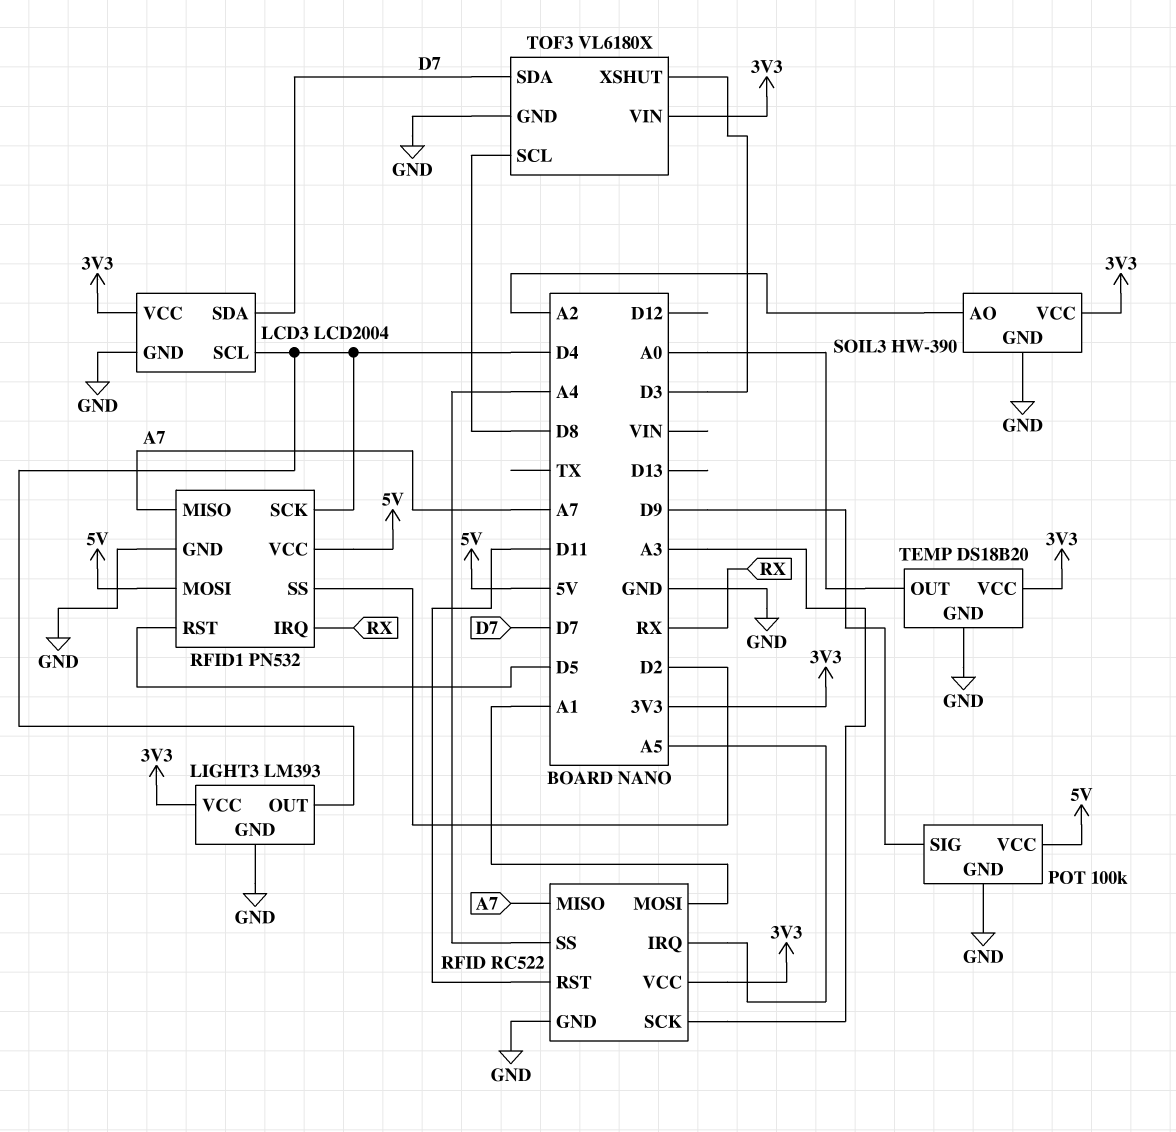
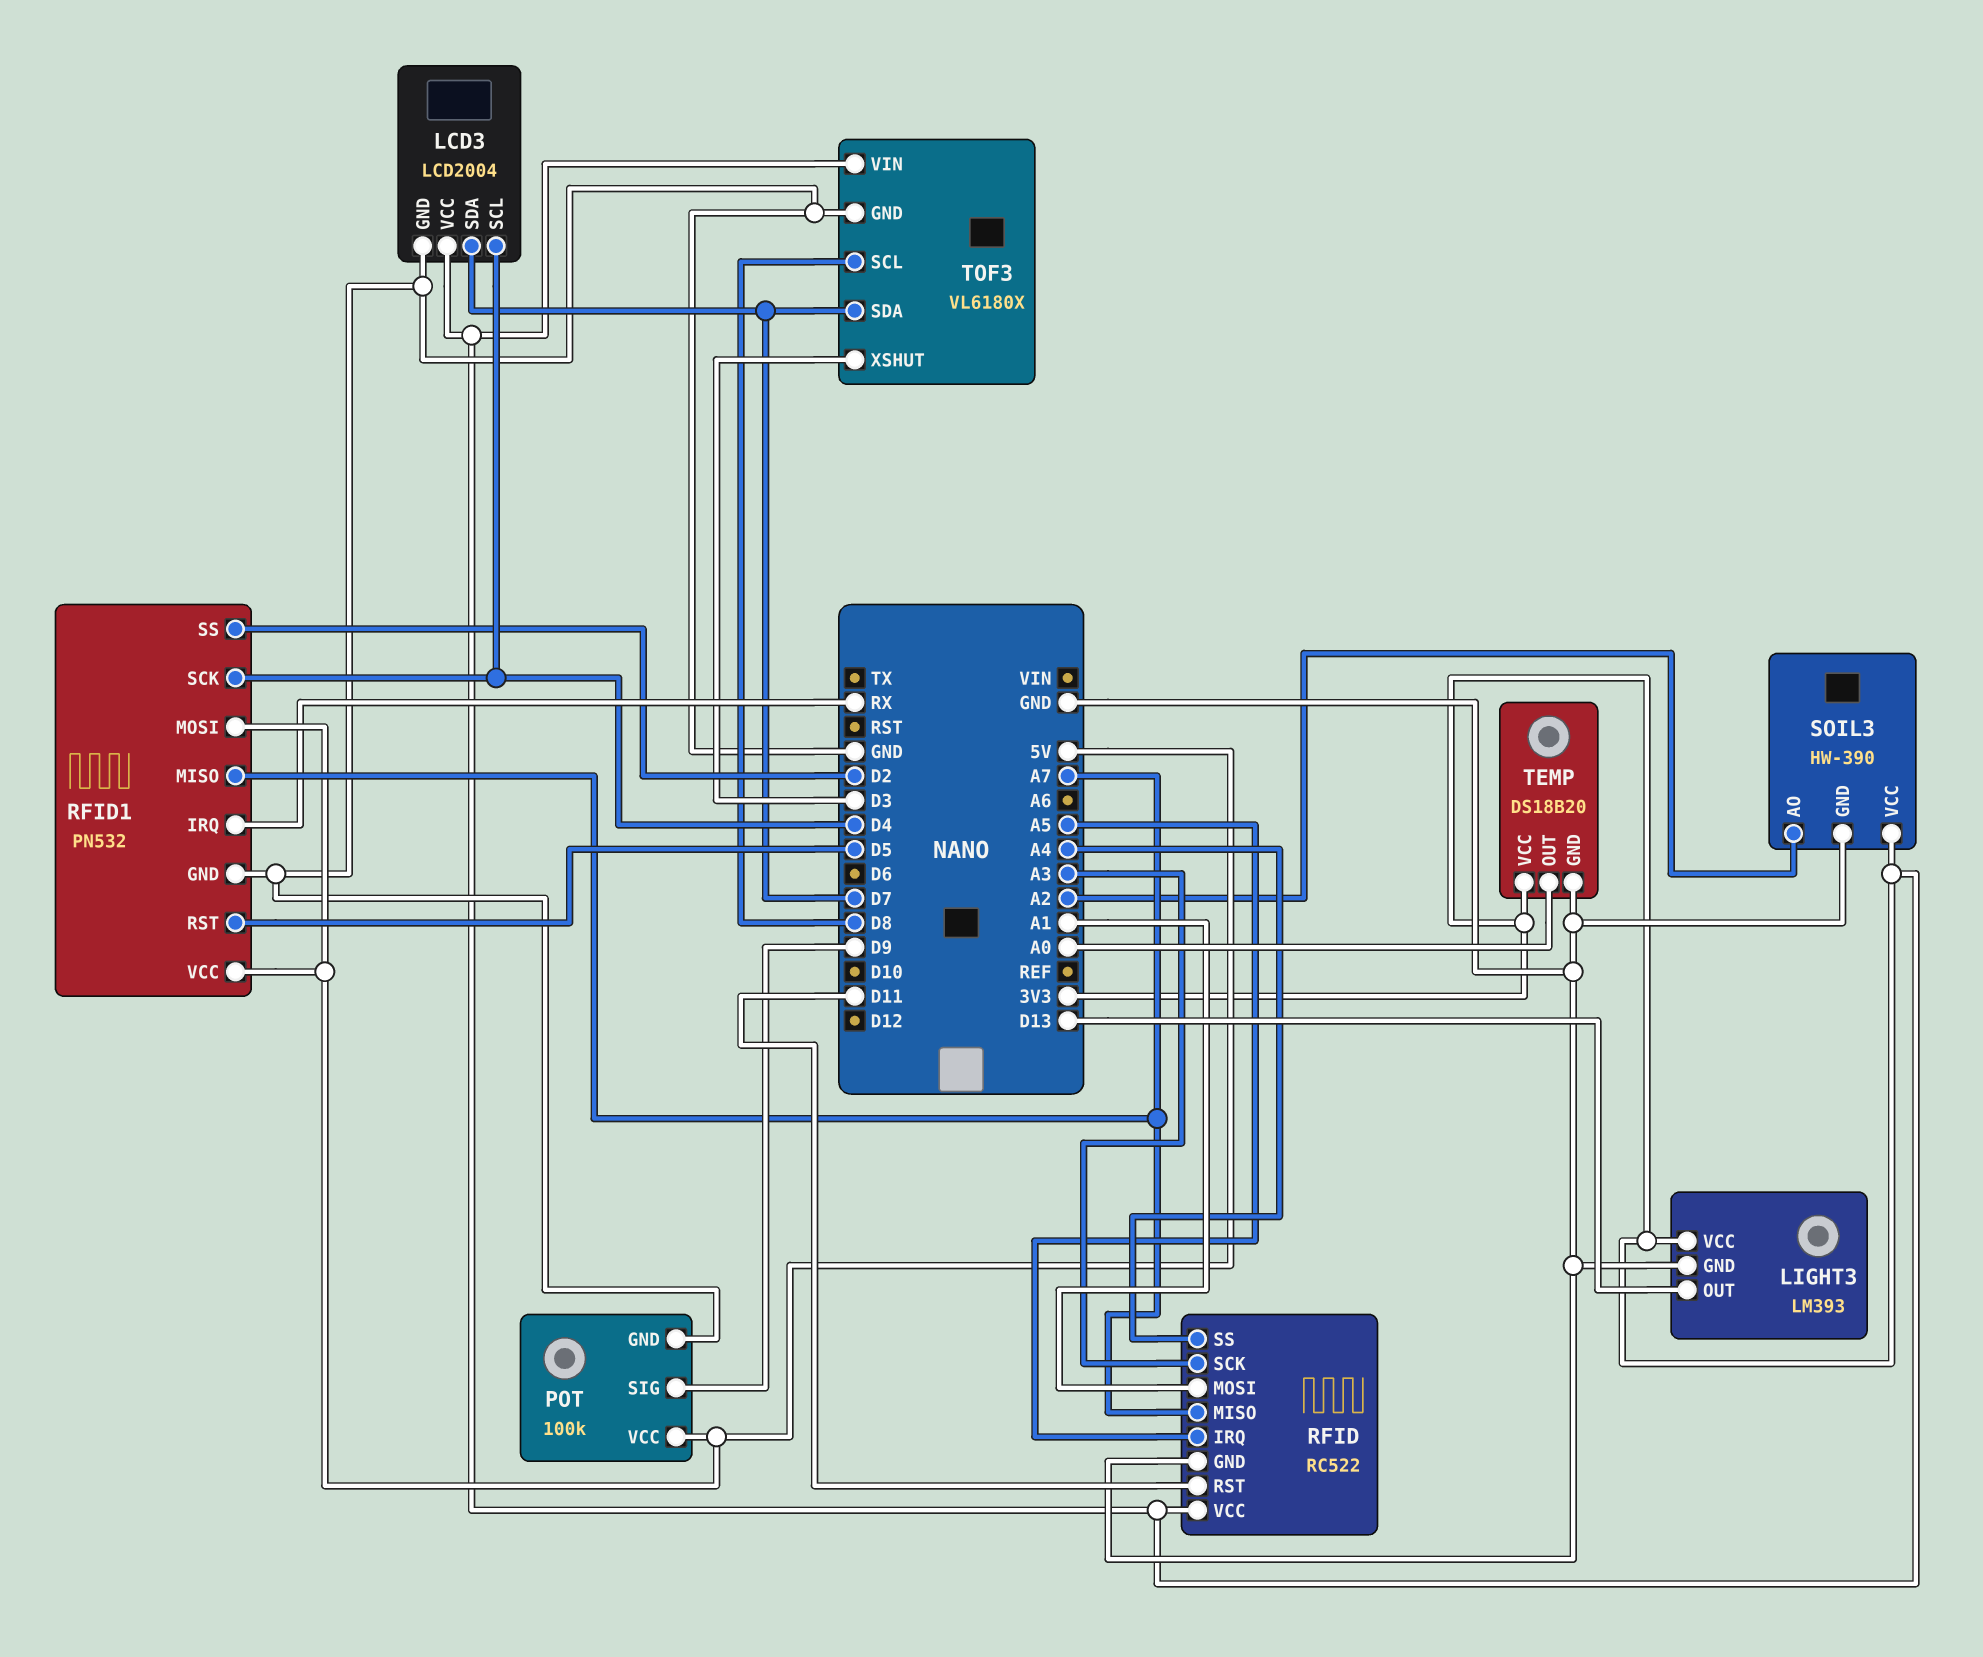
LIGHT3 pin OUT: D4 -> D13

